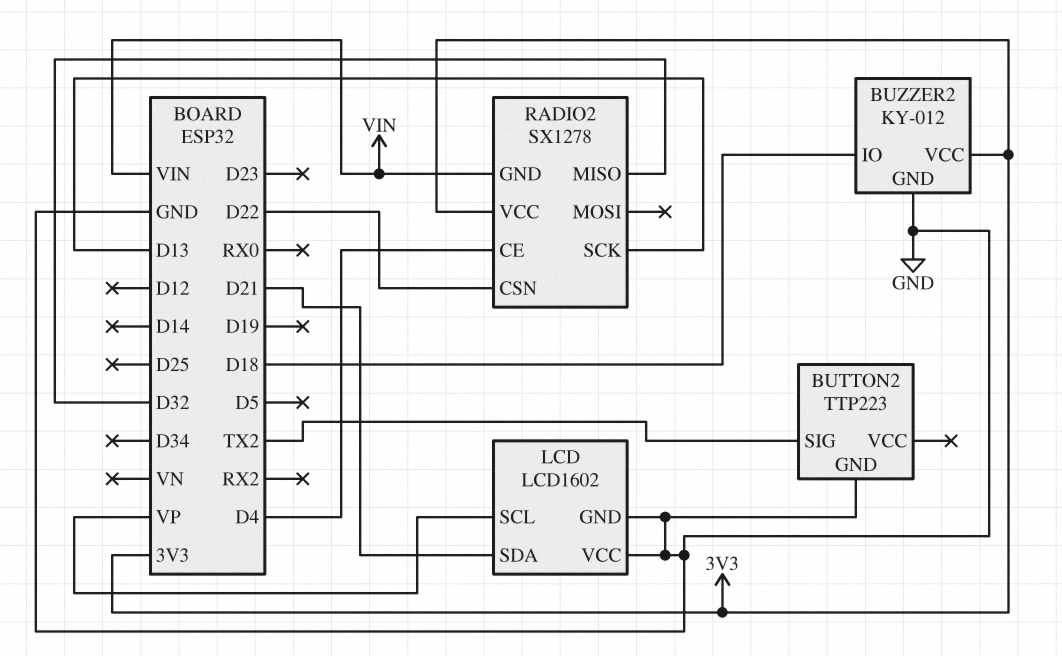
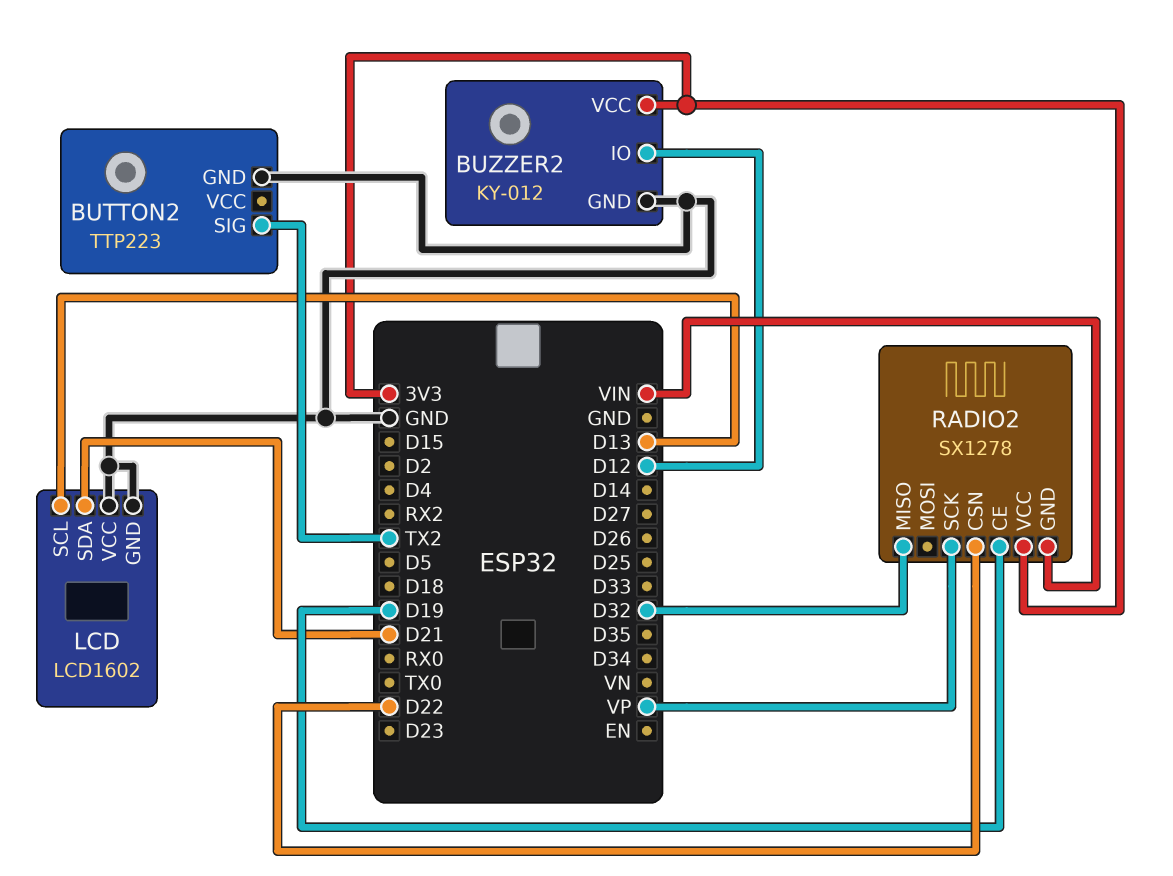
BUZZER2 pin IO: D18 -> D12
LCD pin SCL: VP -> D13
RADIO2 pin CE: D4 -> D19
RADIO2 pin SCK: D13 -> VP

